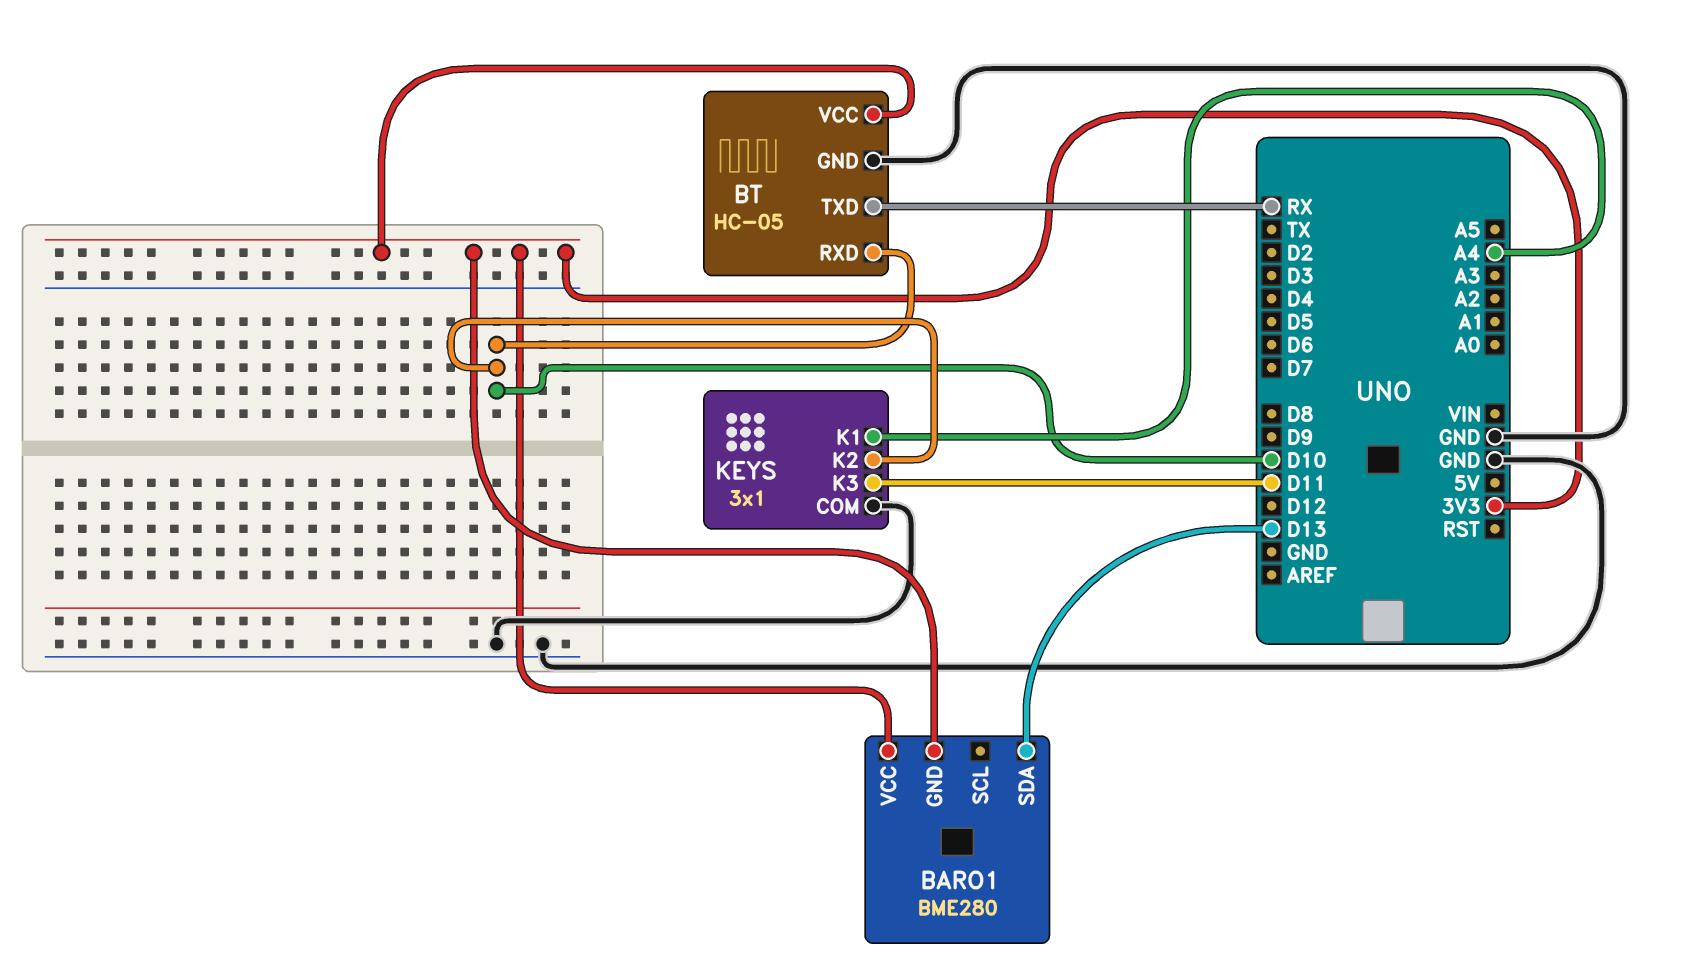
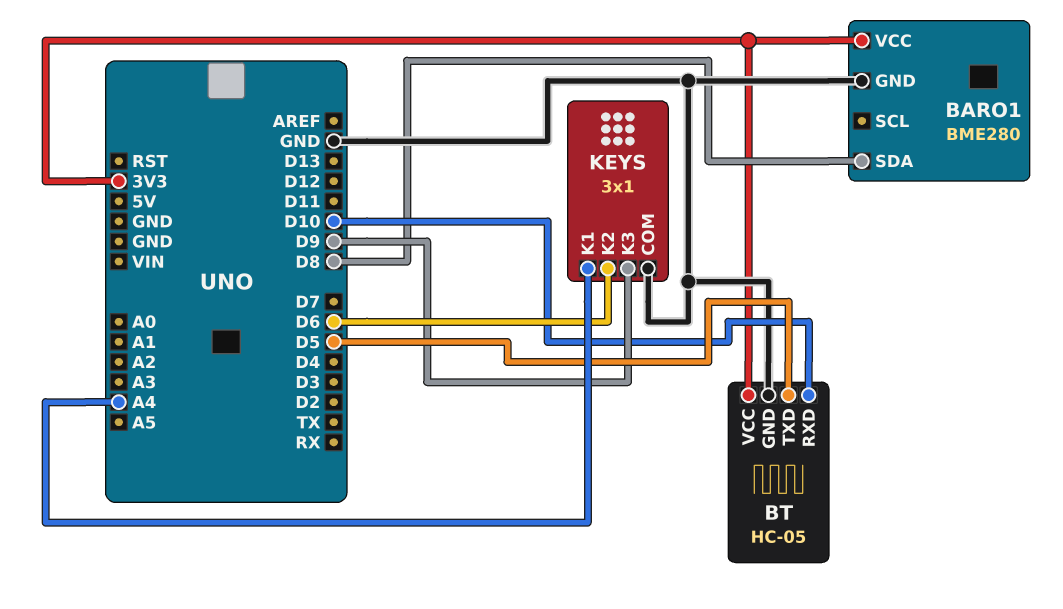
BARO1 pin GND: 3V3 -> GND
BARO1 pin SDA: D13 -> D8
BT pin TXD: RX -> D5
KEYS pin K2: D10 -> D6
KEYS pin K3: D11 -> D9

